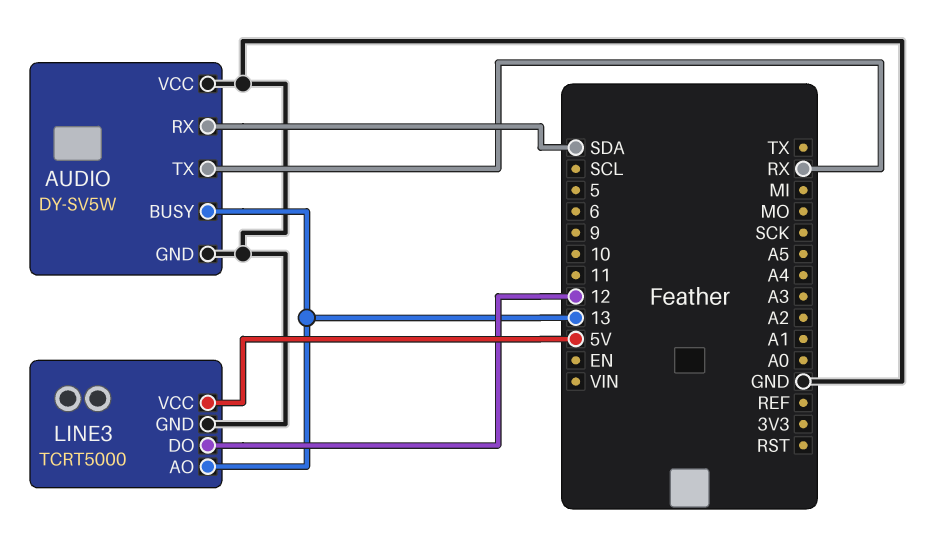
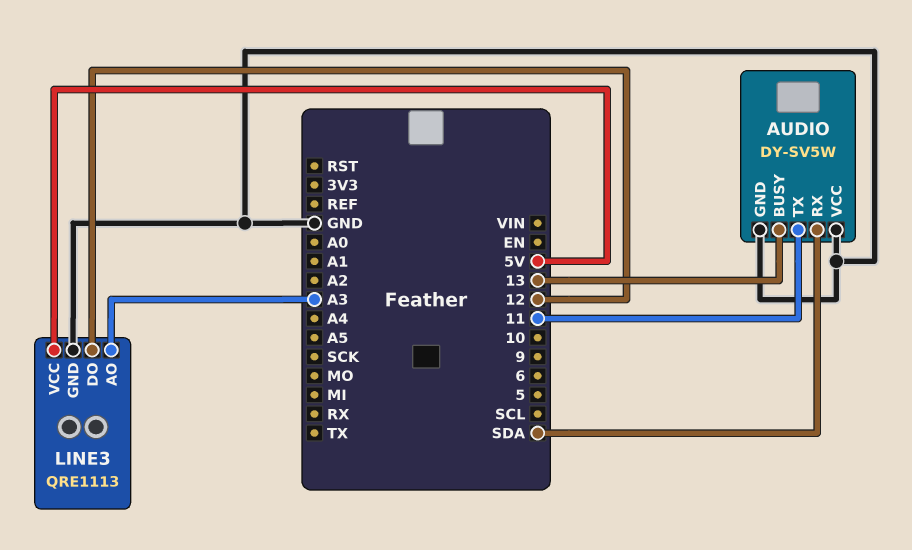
AUDIO pin TX: RX -> 11
LINE3: TCRT5000 -> QRE1113
LINE3 pin AO: 13 -> A3

